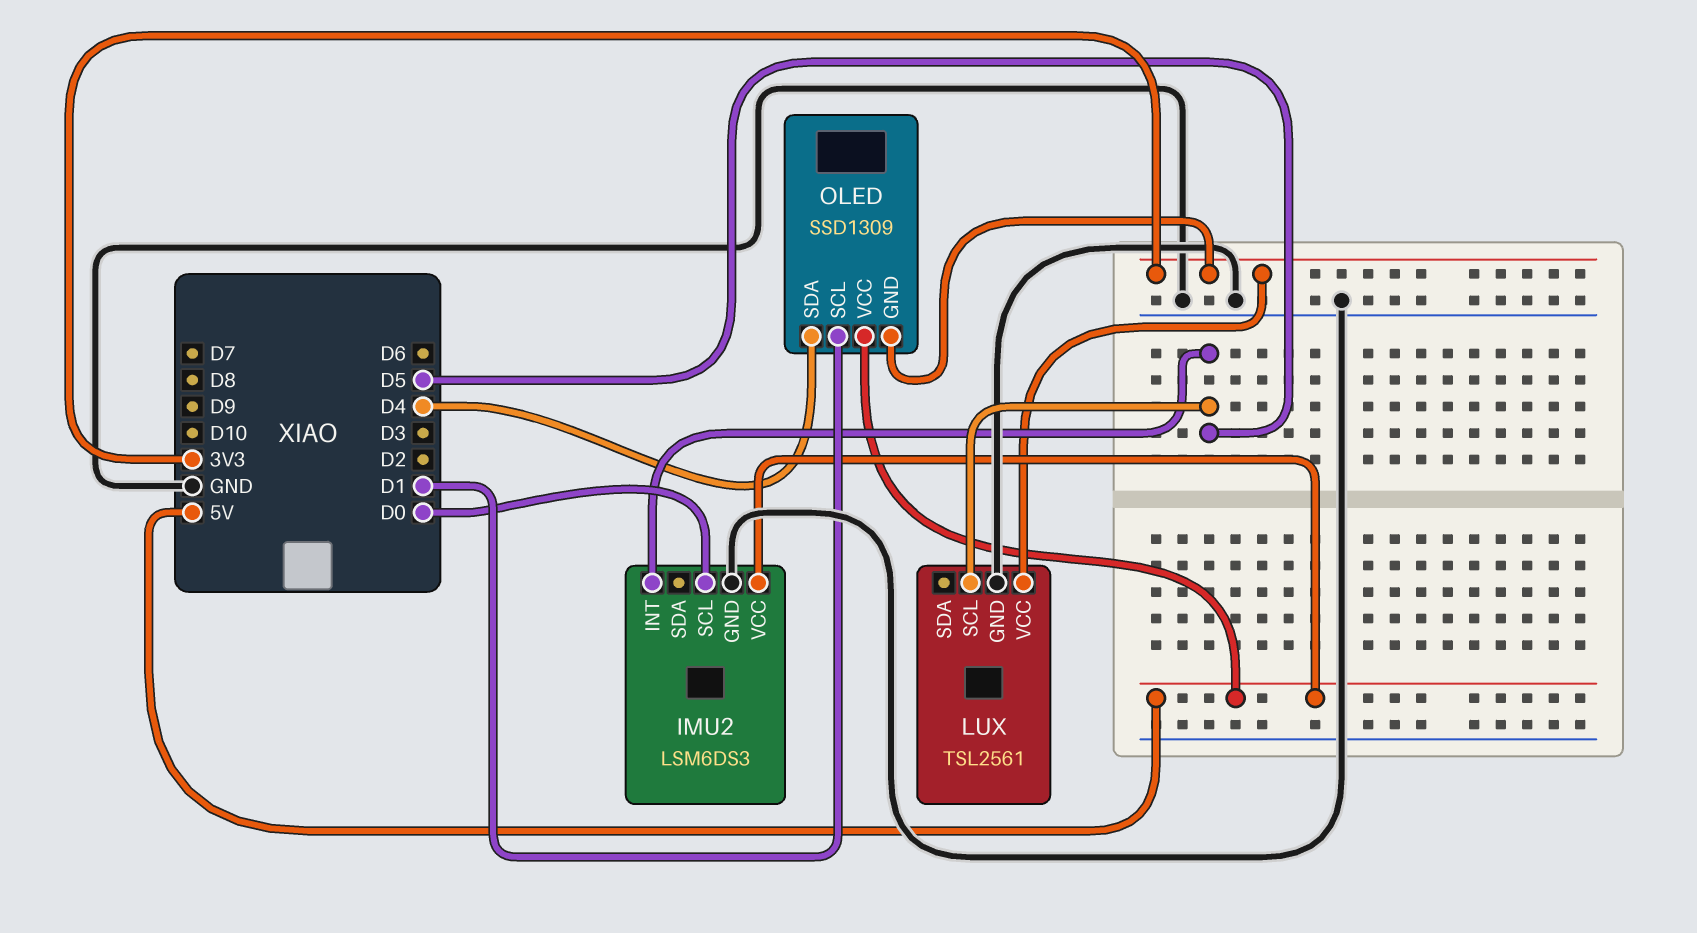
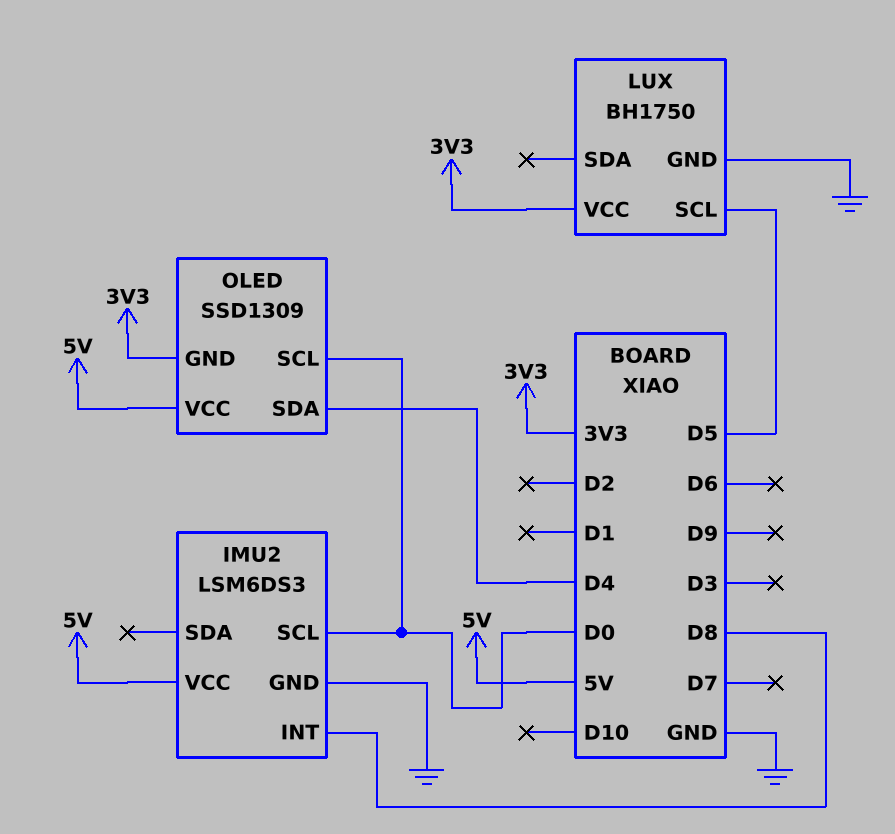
IMU2 pin INT: D5 -> D8
LUX: TSL2561 -> BH1750
OLED pin SCL: D1 -> D0

